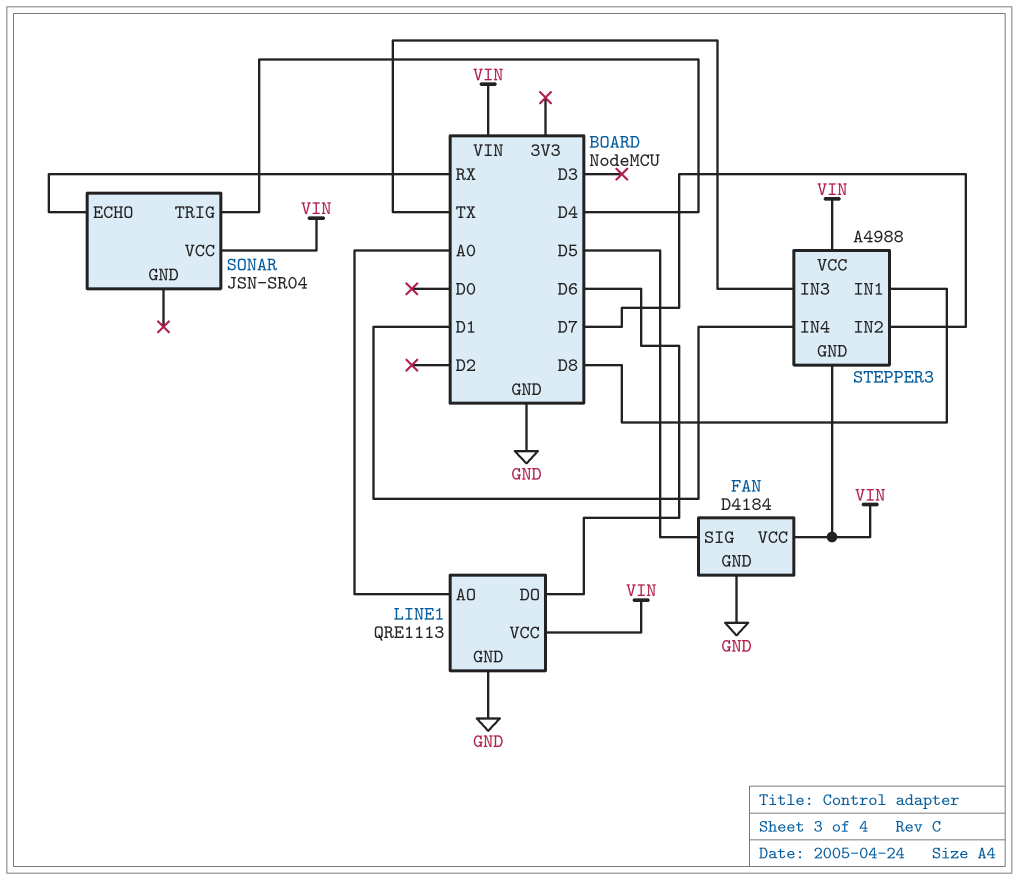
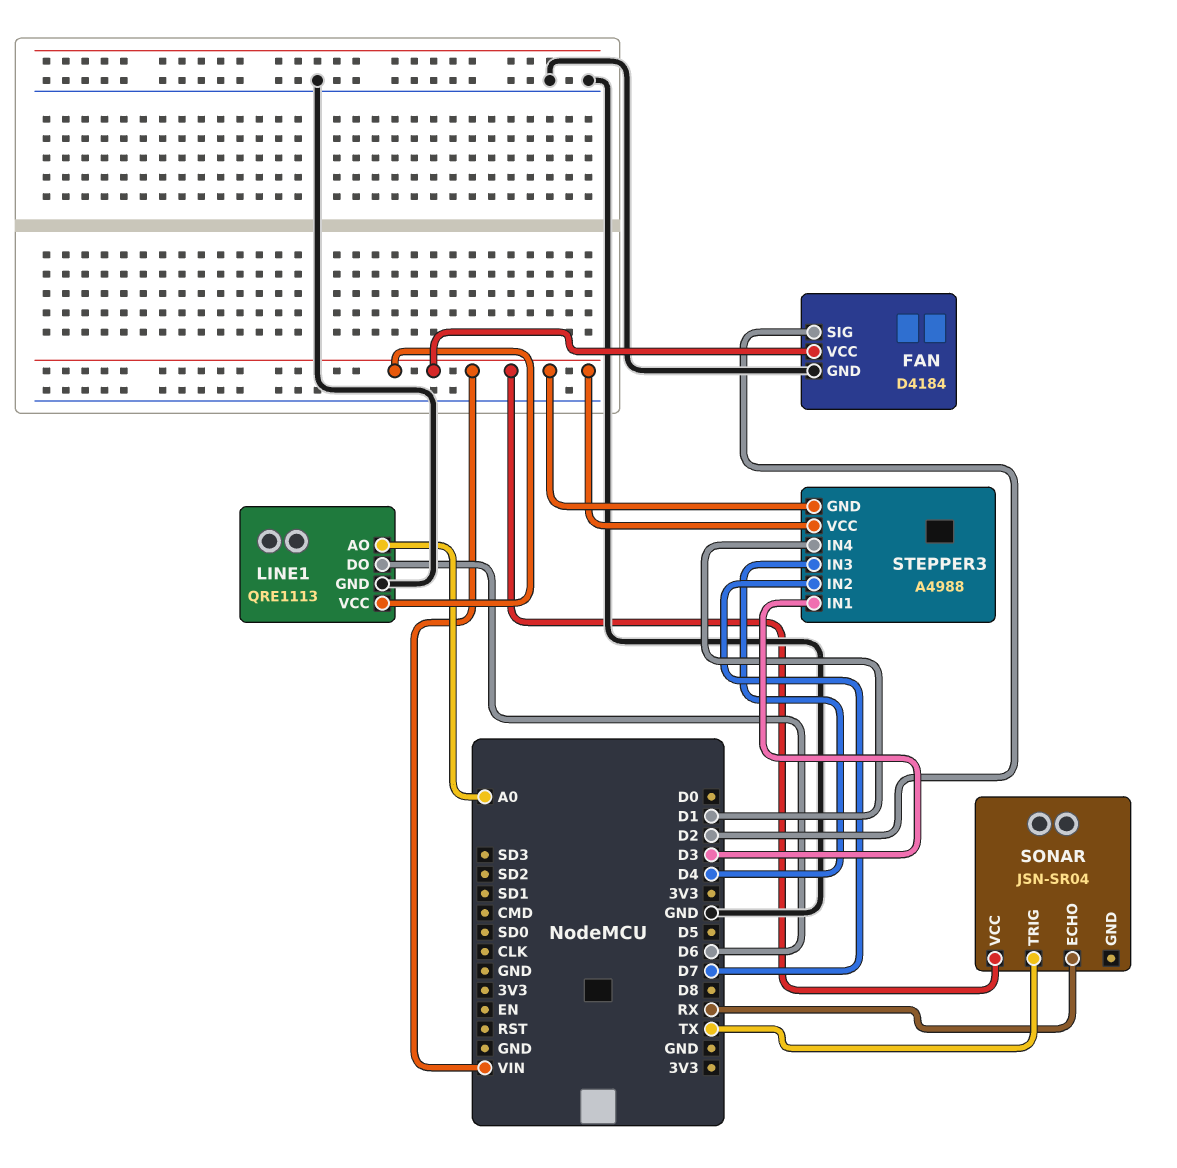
FAN pin SIG: D5 -> D2
SONAR pin TRIG: D4 -> TX
STEPPER3 pin IN1: D8 -> D3
STEPPER3 pin IN3: TX -> D4

